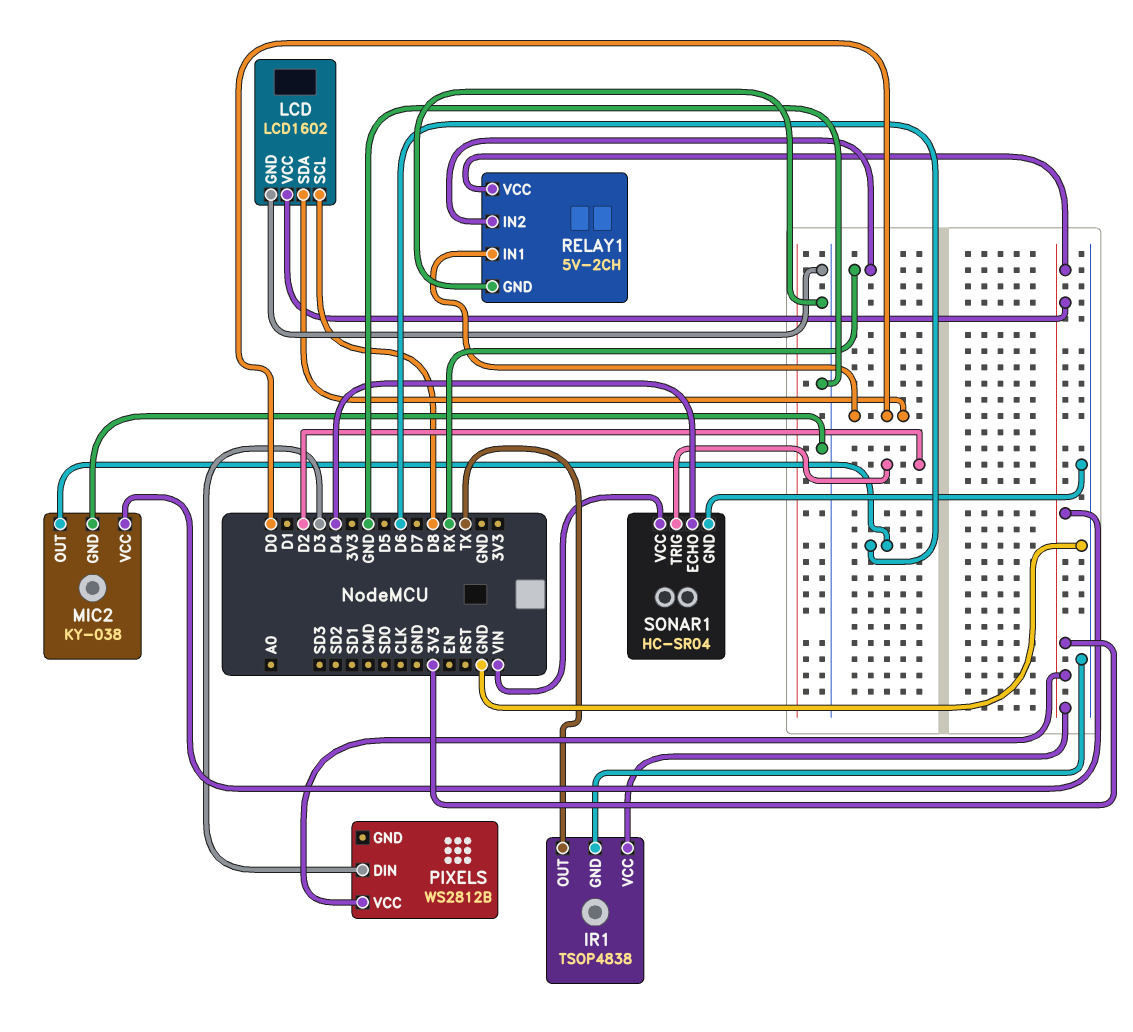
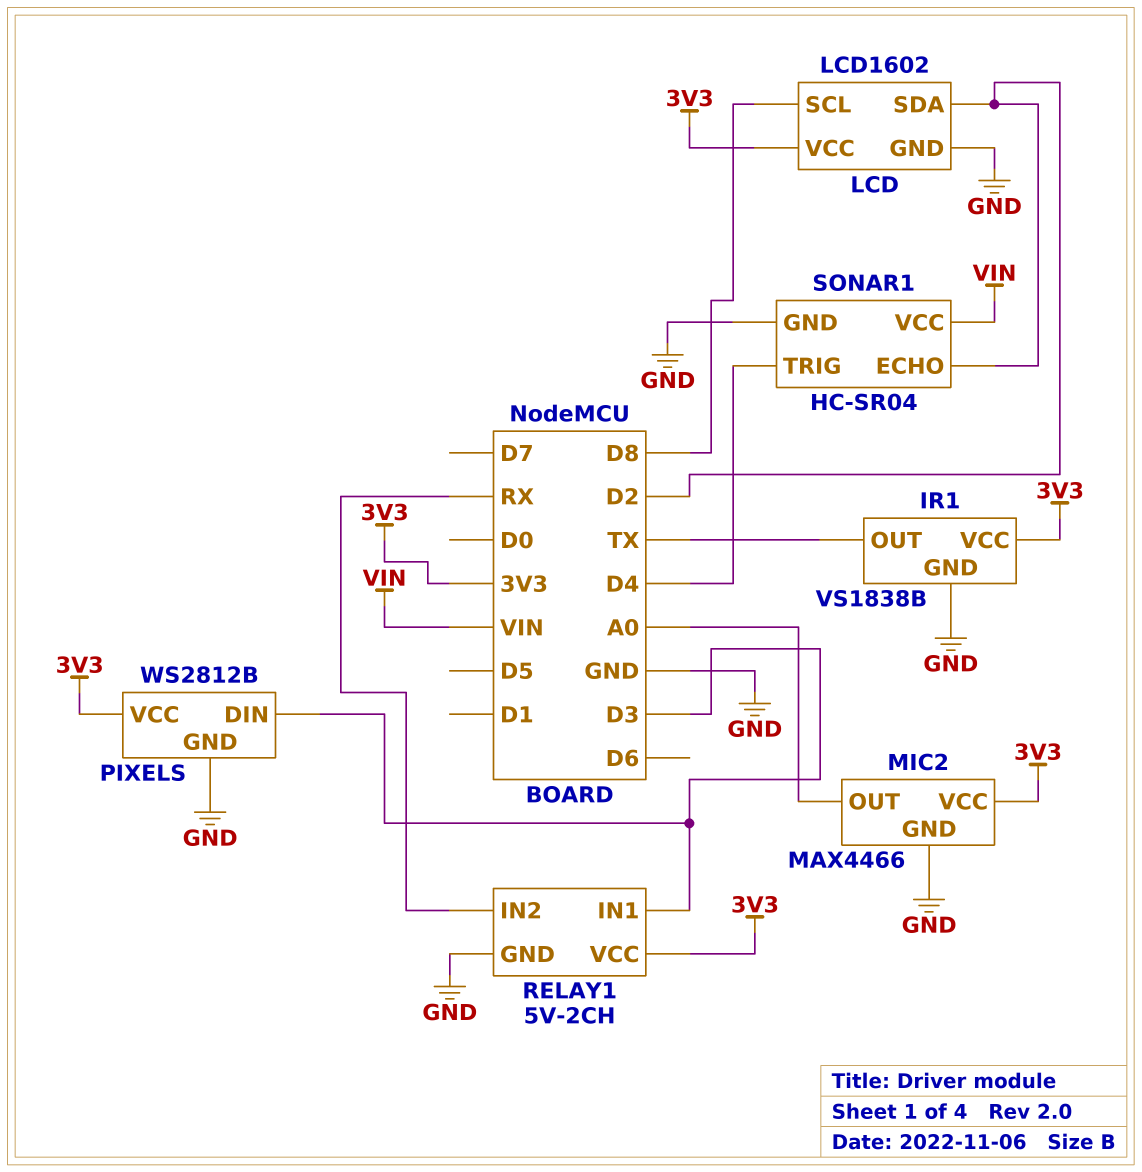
IR1: TSOP4838 -> VS1838B
LCD pin SDA: D0 -> D2
MIC2: KY-038 -> MAX4466
MIC2 pin OUT: D6 -> A0
PIXELS pin GND: none -> GND
RELAY1 pin IN1: D0 -> D3
SONAR1 pin ECHO: D4 -> D2
SONAR1 pin TRIG: D2 -> D4

